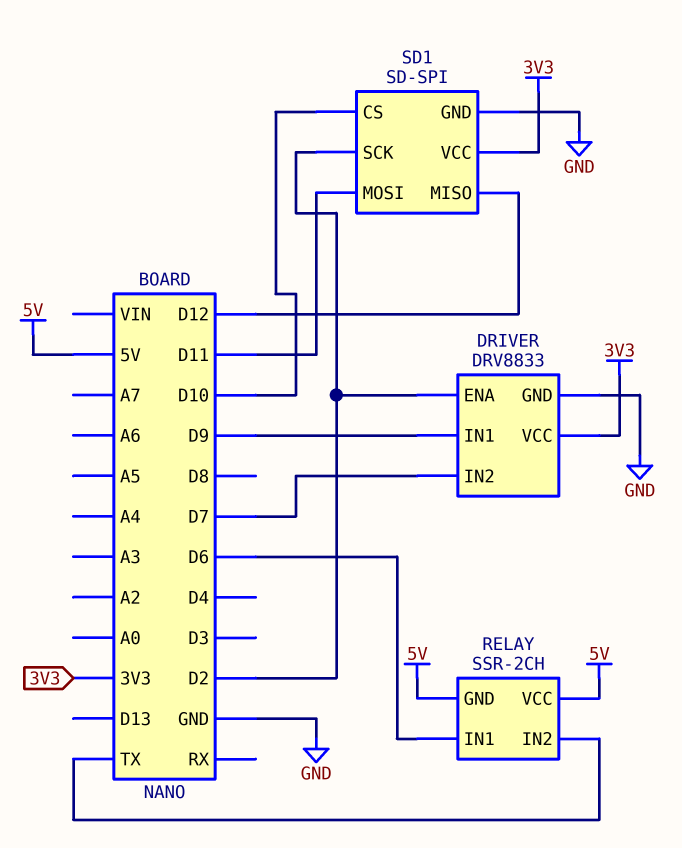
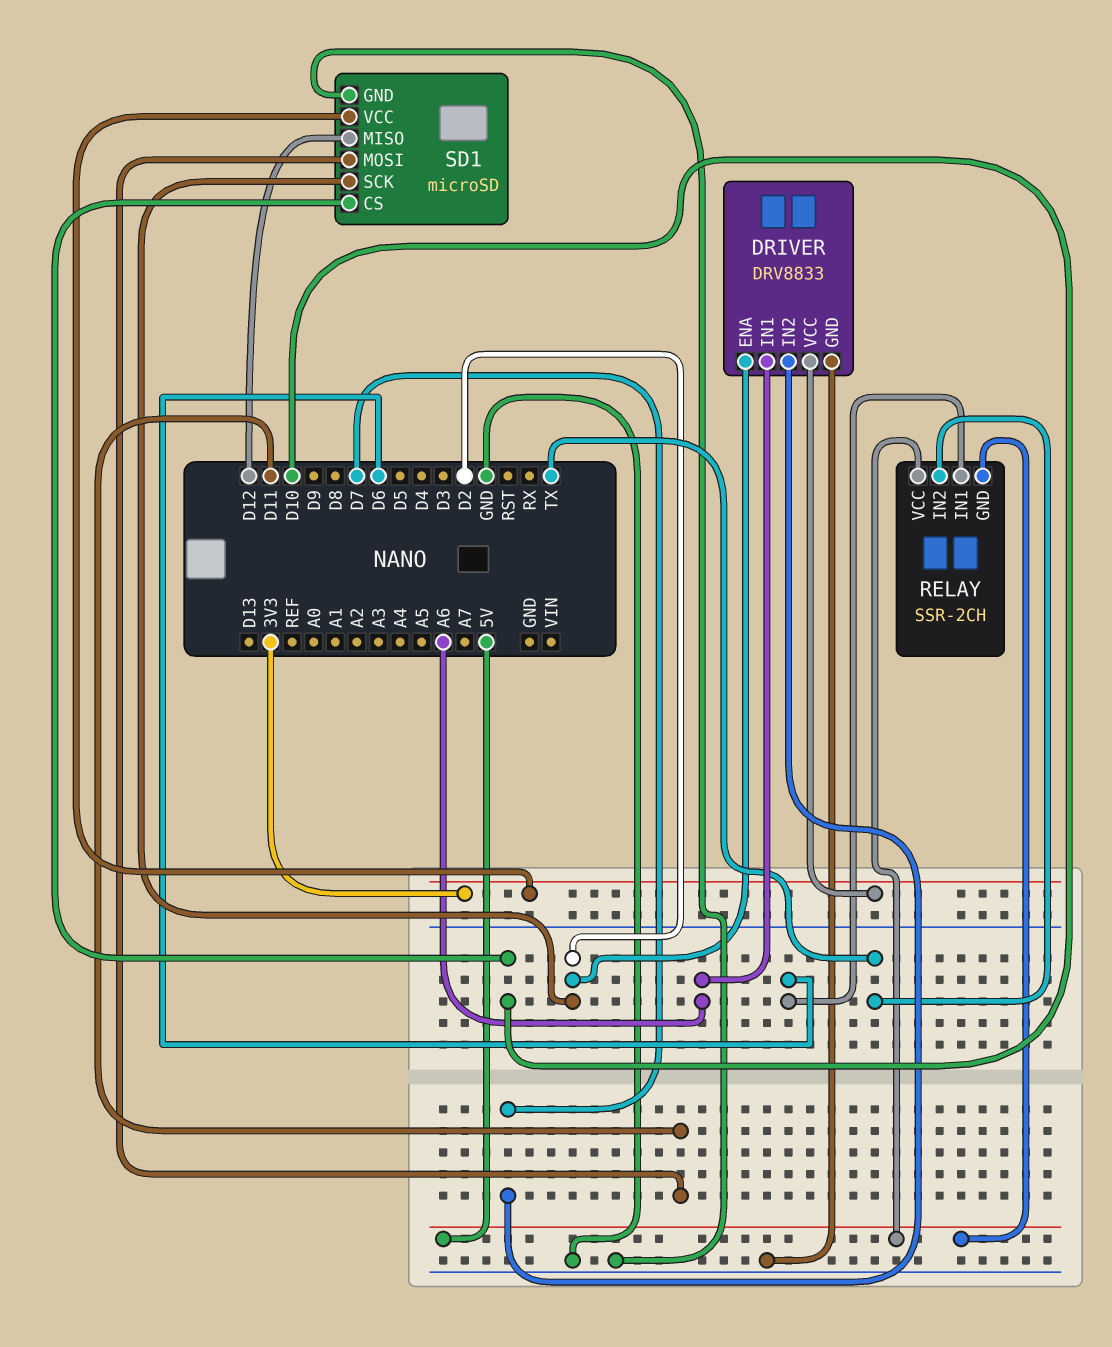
DRIVER pin IN1: D9 -> A6
SD1: SD-SPI -> microSD

